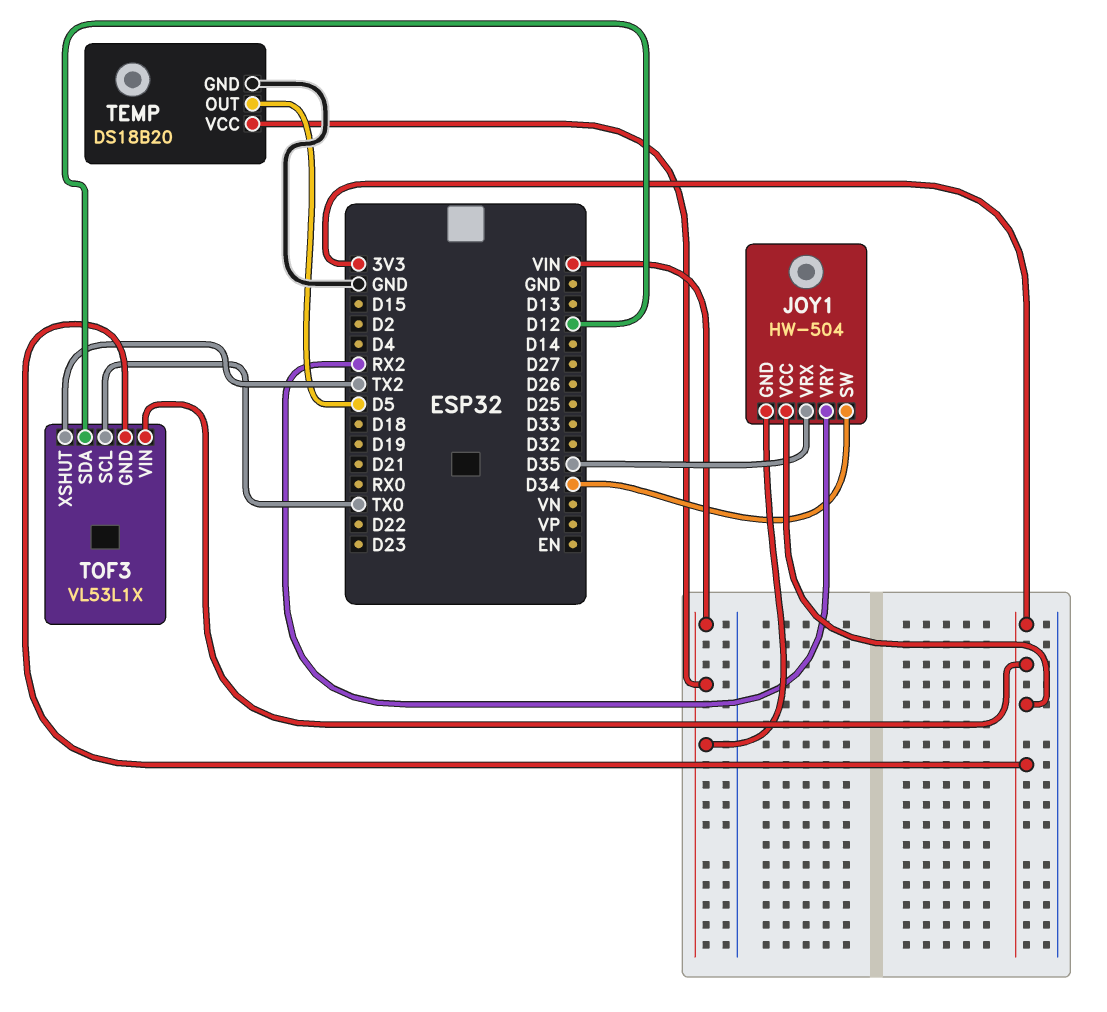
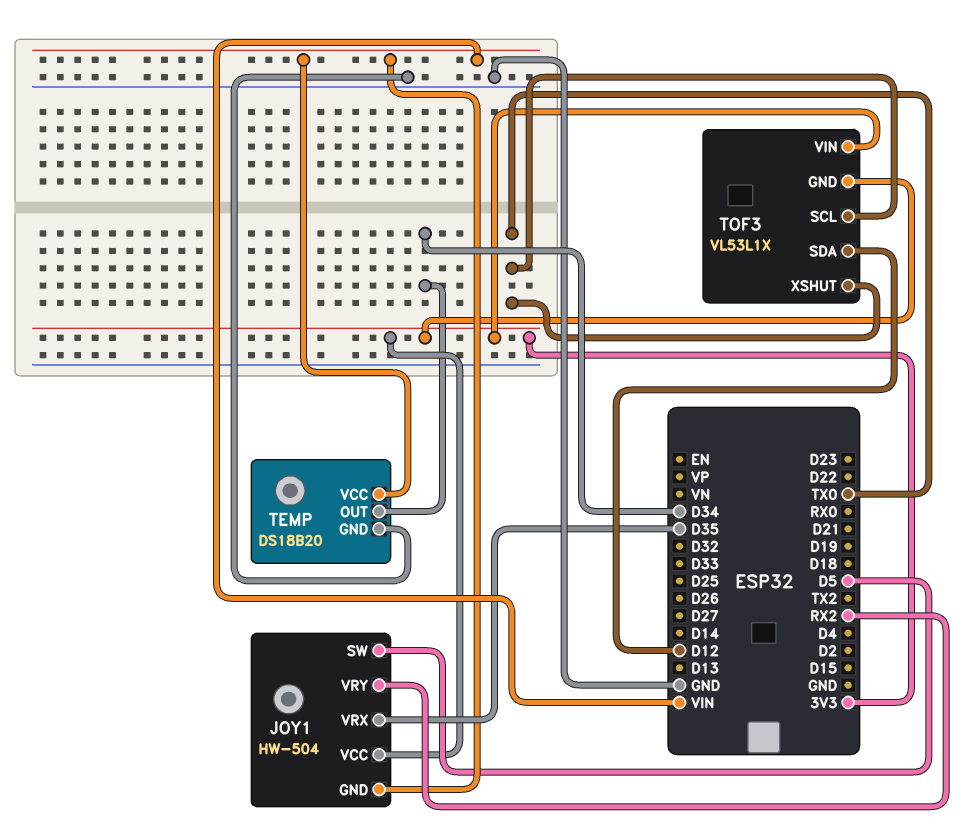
JOY1 pin SW: D34 -> D5
TEMP pin OUT: D5 -> D34
TOF3 pin XSHUT: TX2 -> TX0

